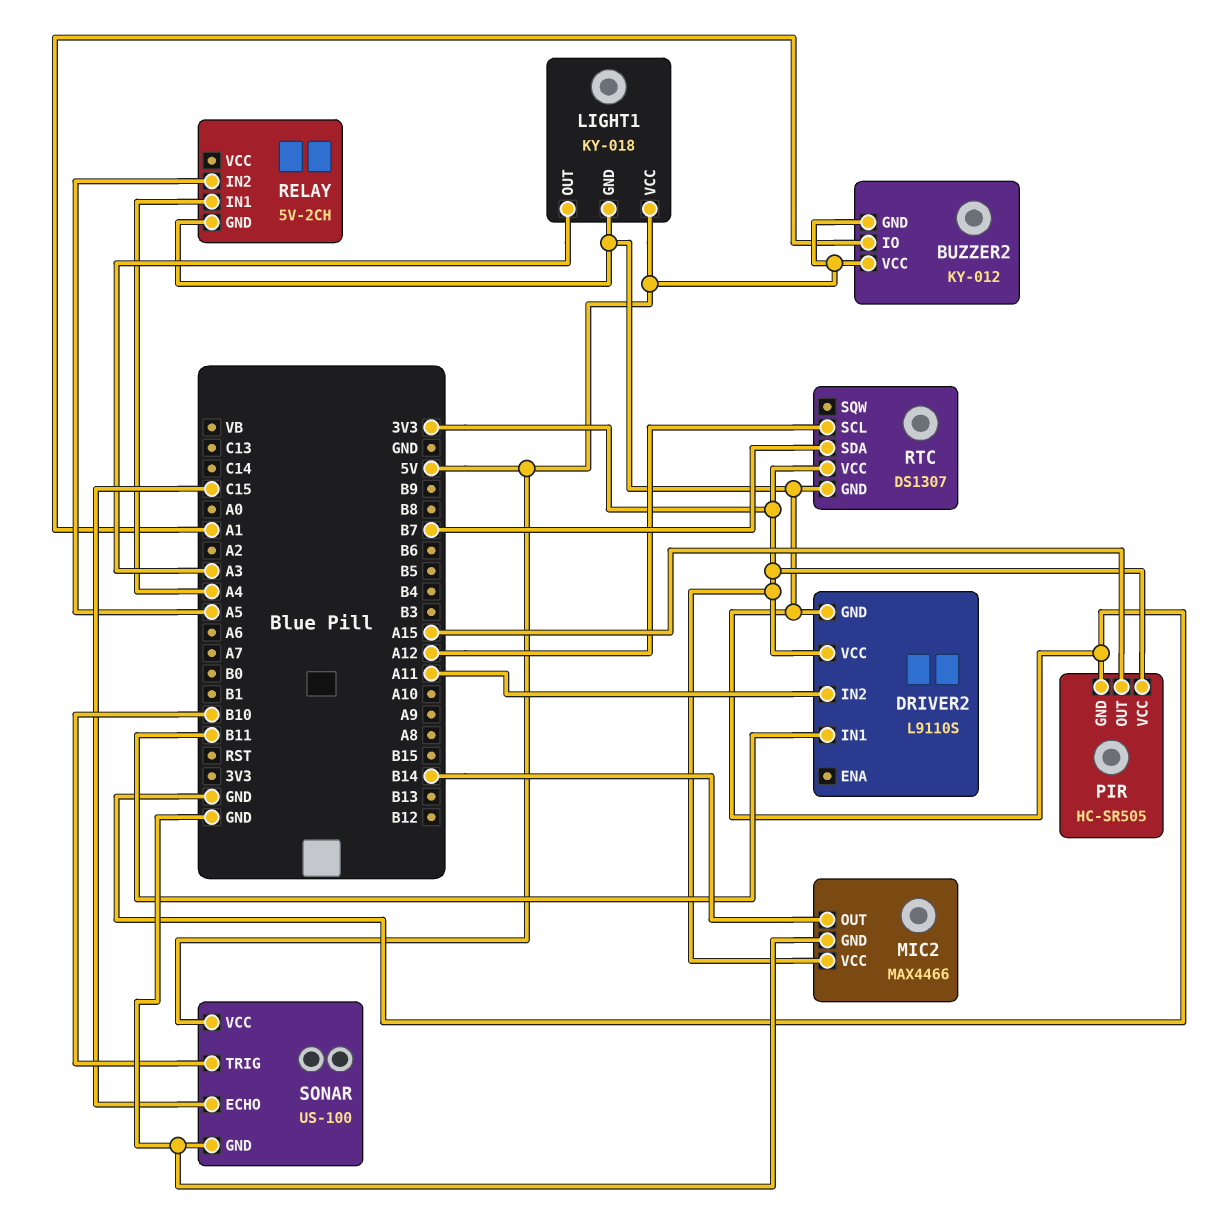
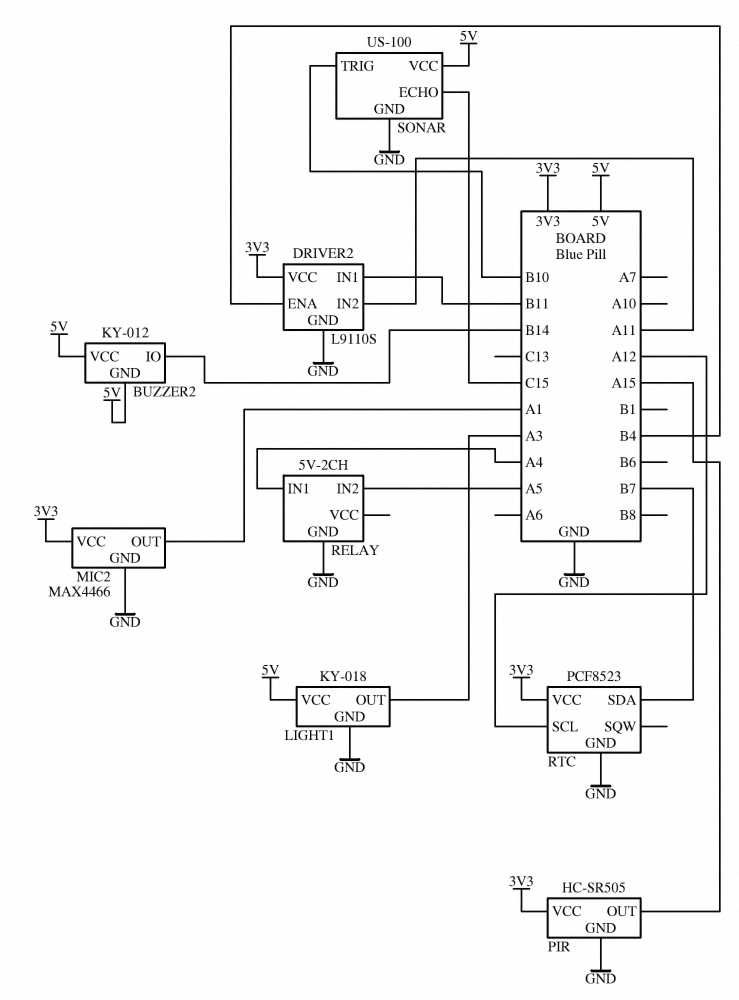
BUZZER2 pin IO: A1 -> B14
DRIVER2 pin ENA: none -> B4
MIC2 pin OUT: B14 -> A1
RTC: DS1307 -> PCF8523

